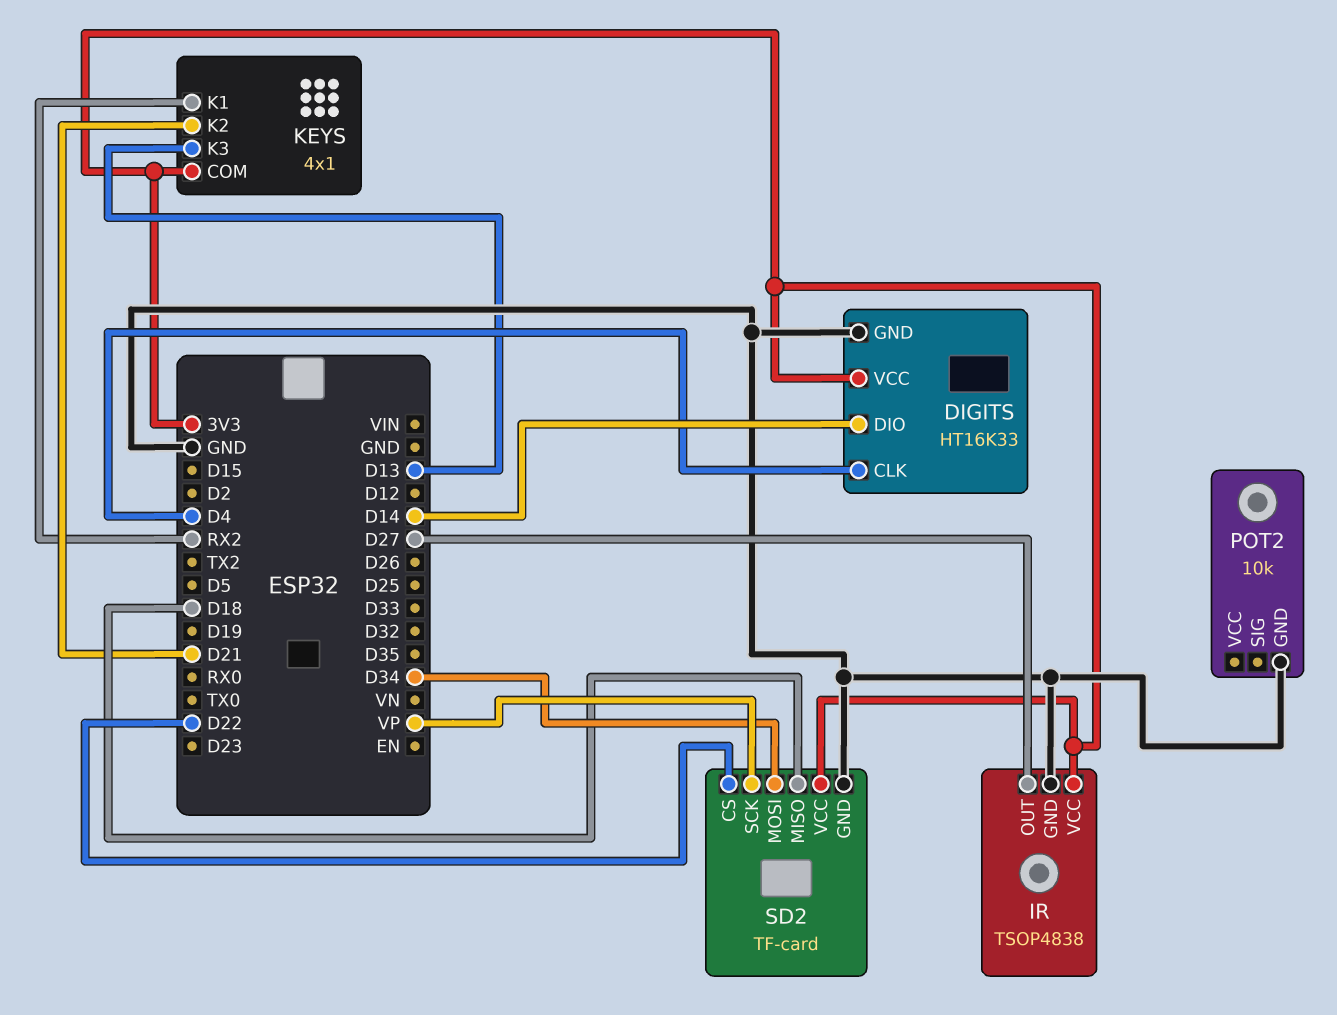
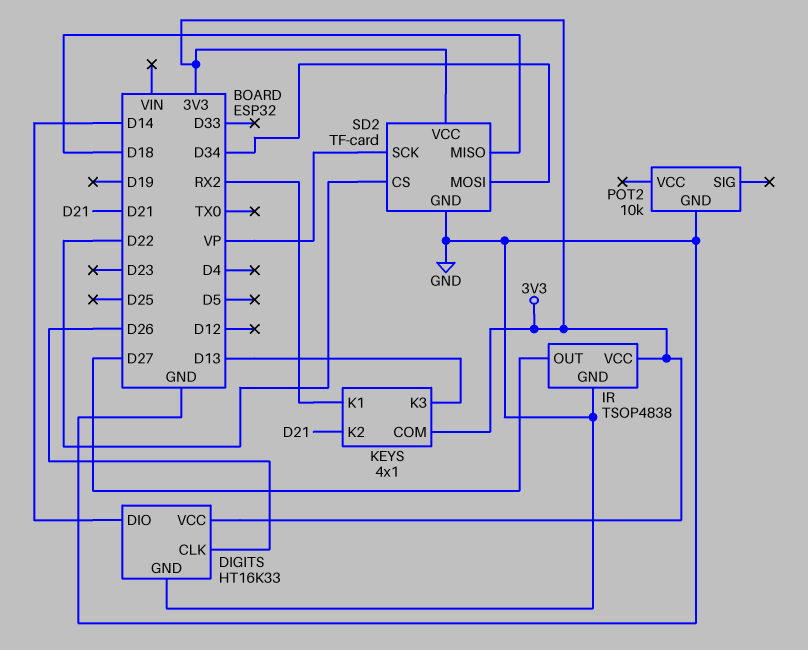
DIGITS pin CLK: D4 -> D26

